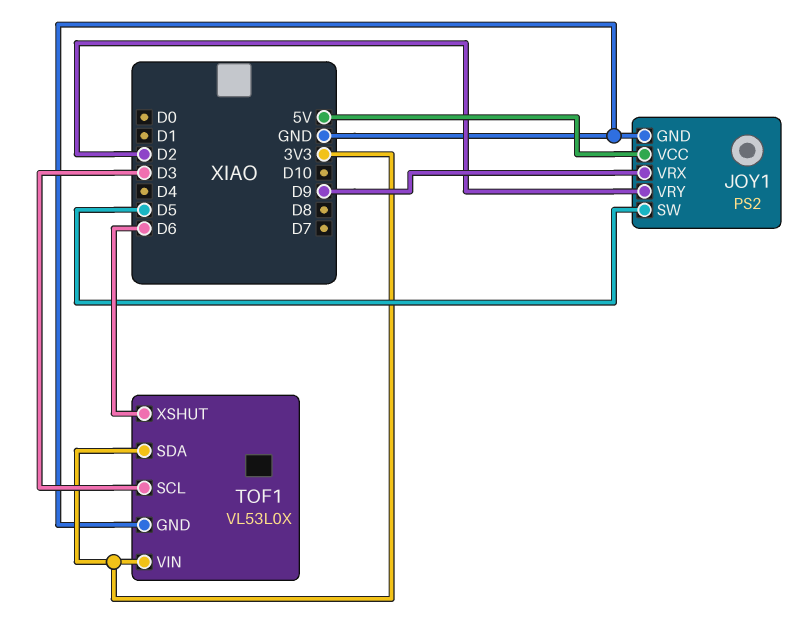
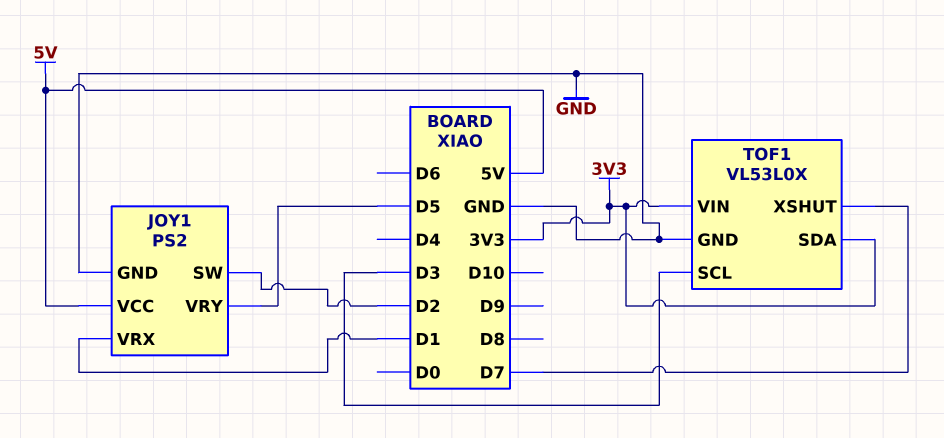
JOY1 pin SW: D5 -> D2
JOY1 pin VRX: D9 -> D1
JOY1 pin VRY: D2 -> D5
TOF1 pin XSHUT: D6 -> D7

